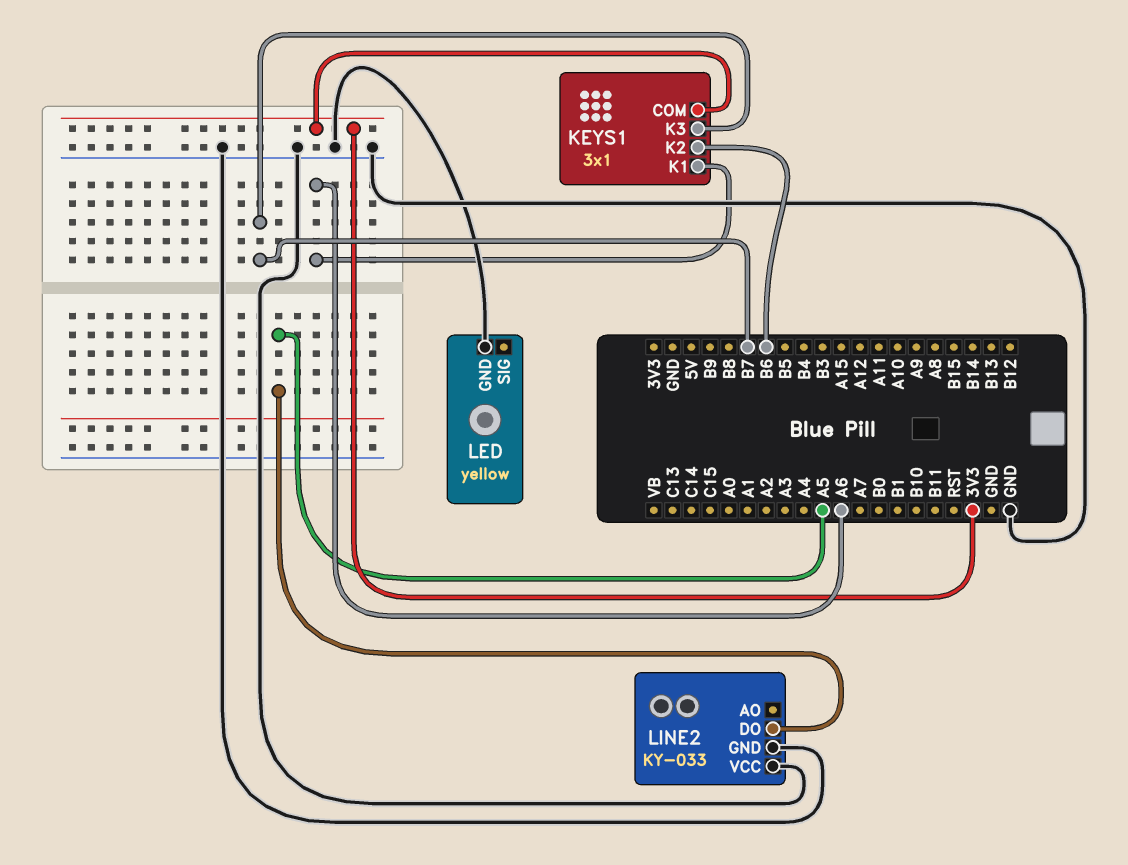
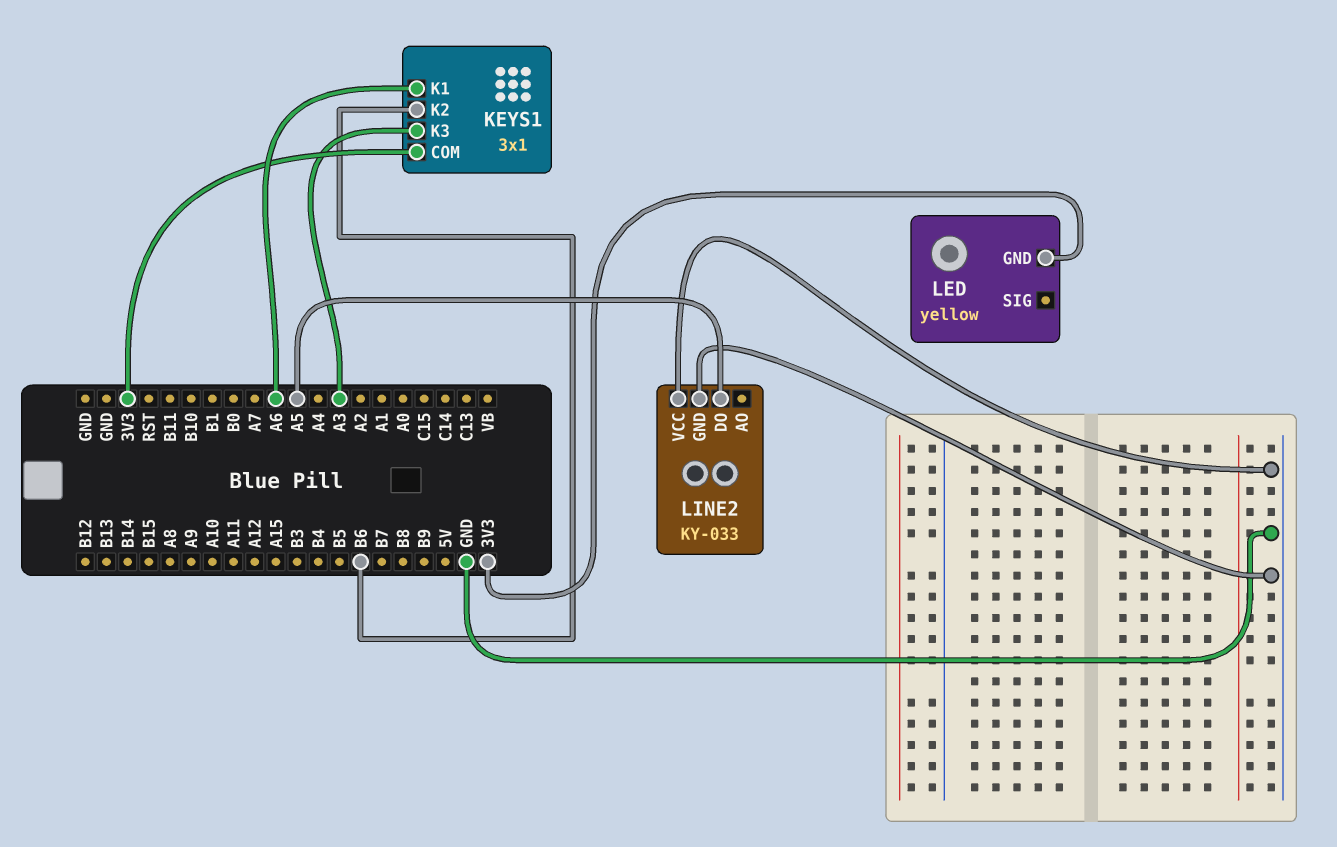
KEYS1 pin K3: B7 -> A3
LED pin GND: GND -> 3V3

